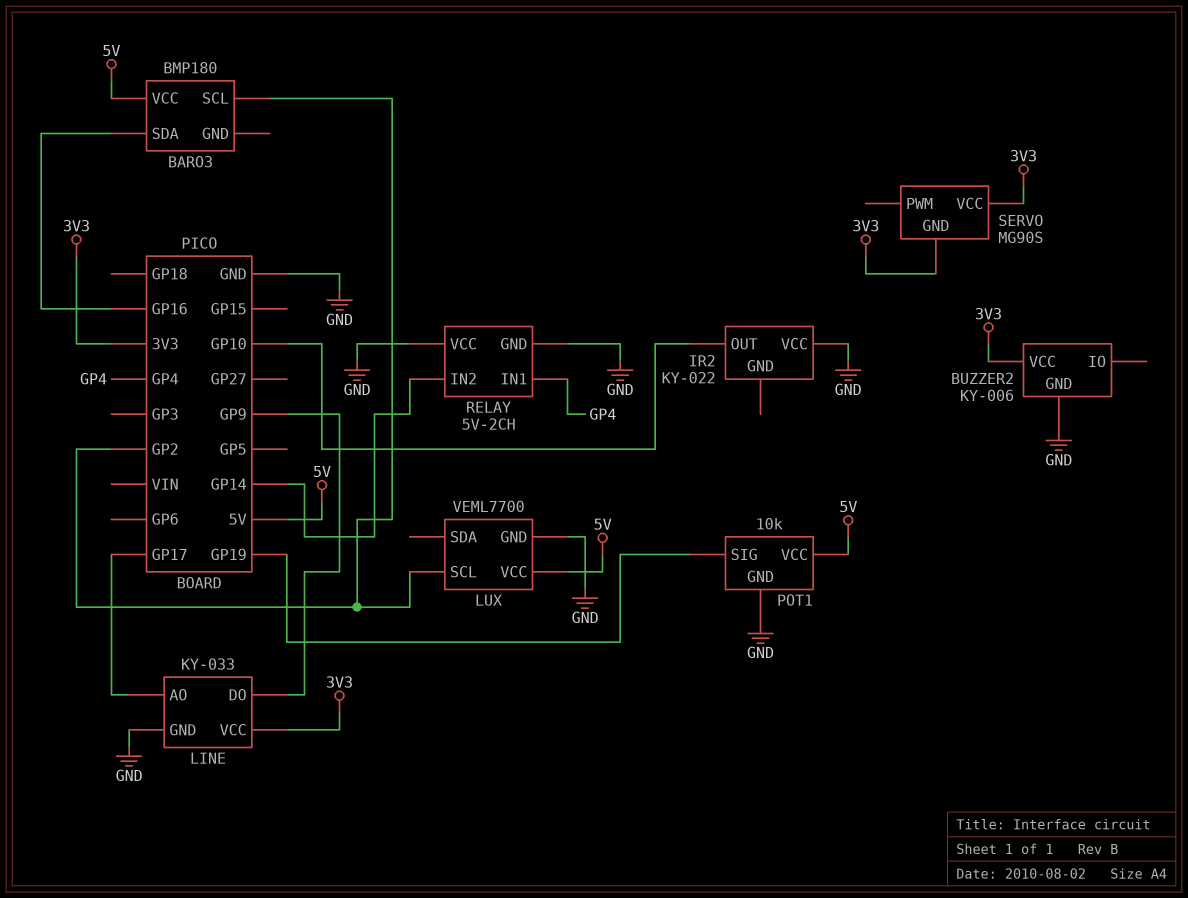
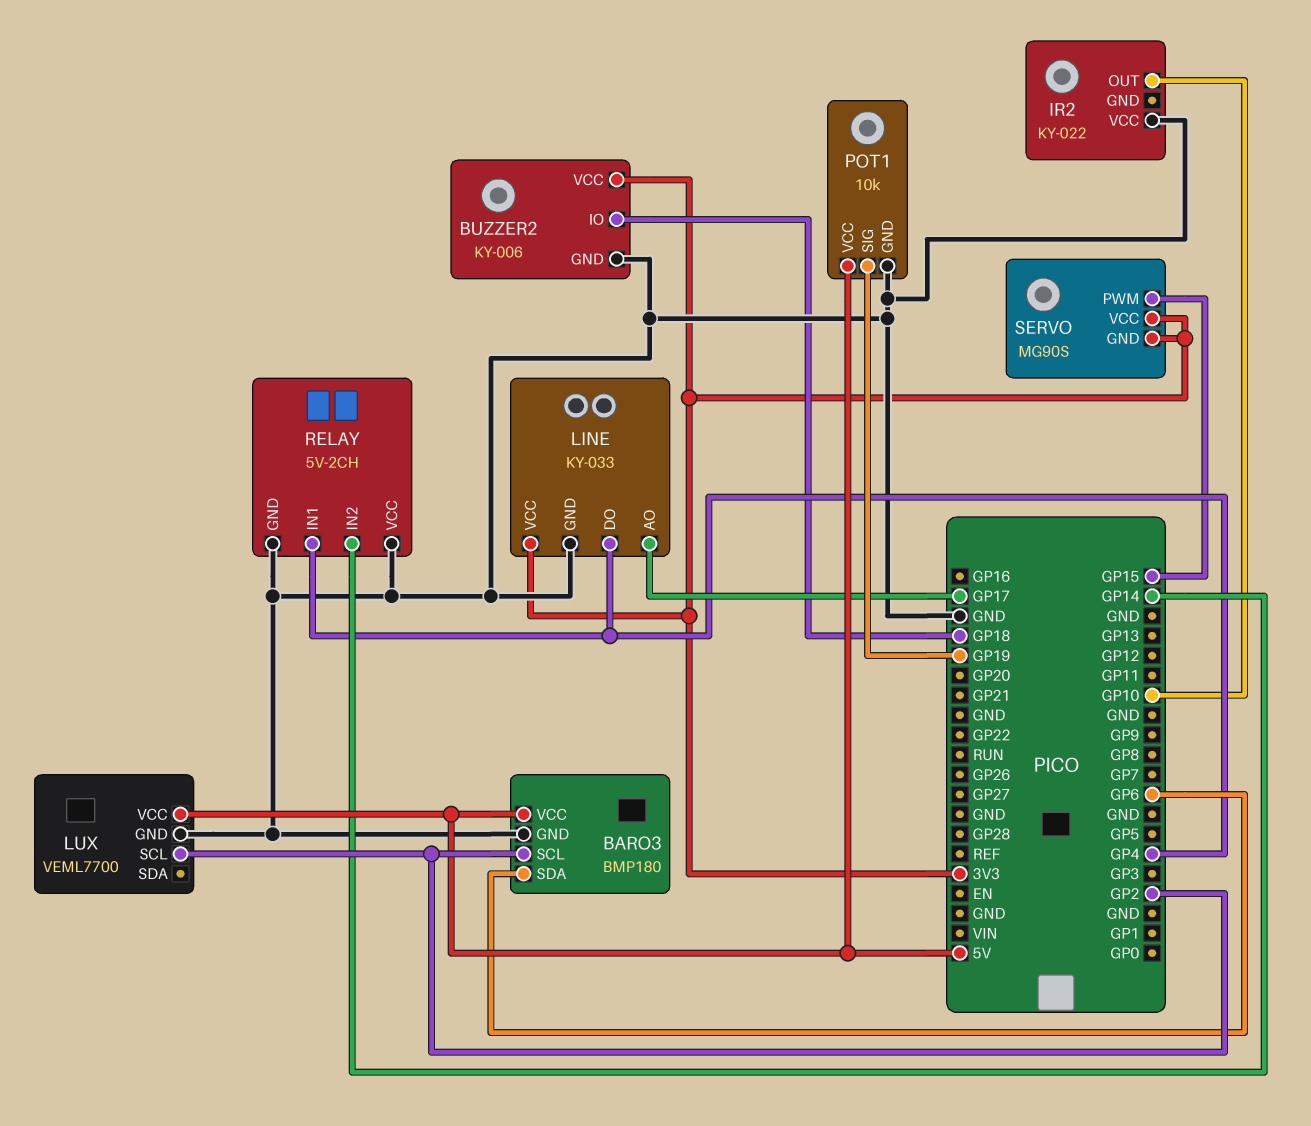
BARO3 pin GND: none -> GND
BARO3 pin SDA: GP16 -> GP6
BUZZER2 pin IO: none -> GP18
LINE pin DO: GP9 -> GP4
SERVO pin PWM: none -> GP15

